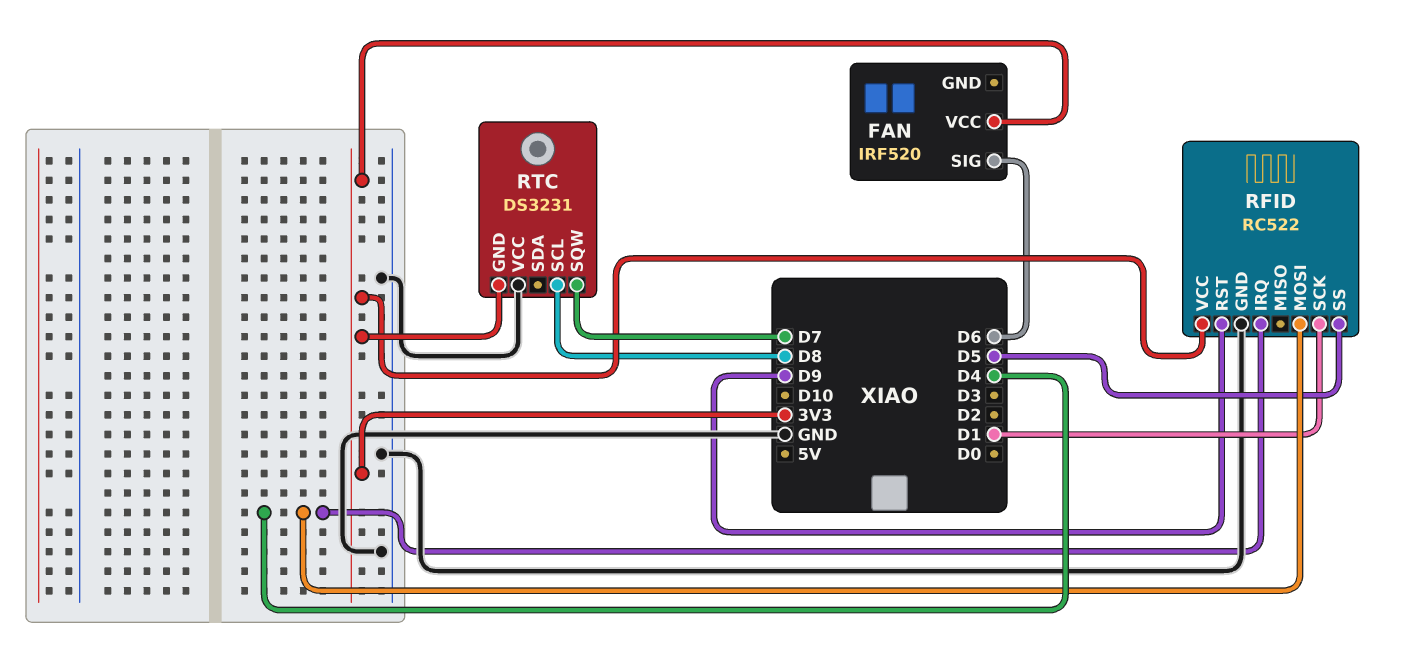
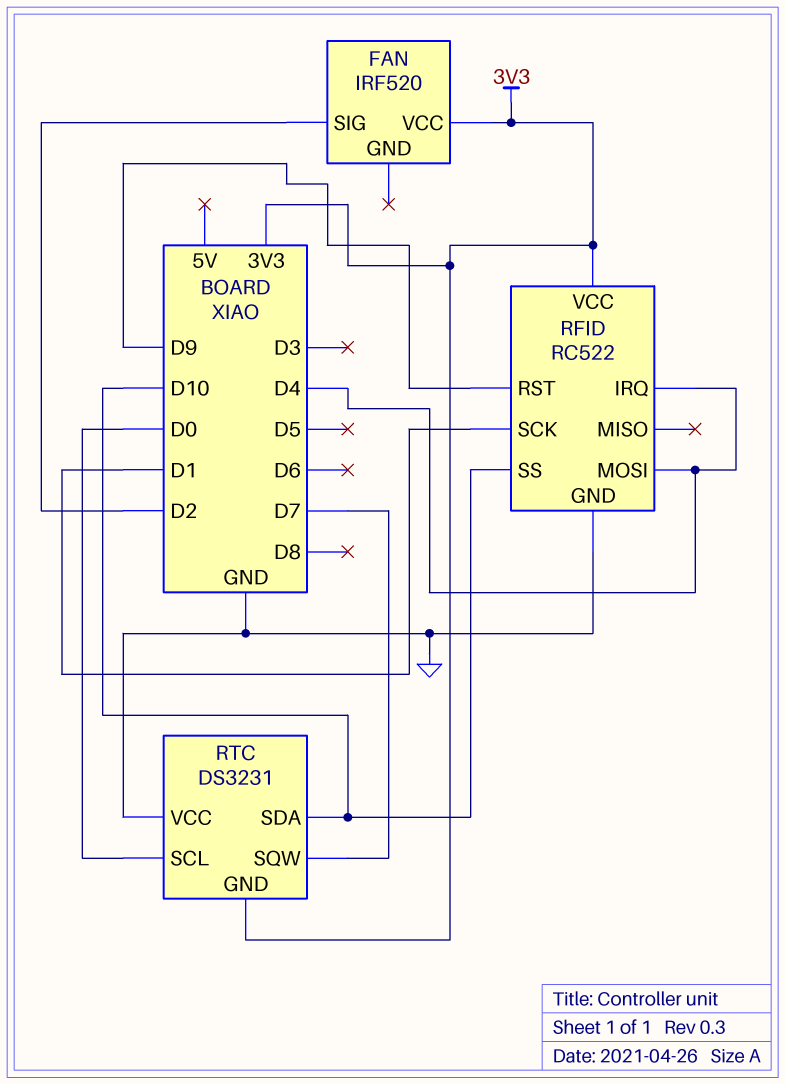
FAN pin SIG: D6 -> D2
RFID pin SS: D5 -> D10
RTC pin SCL: D8 -> D0
RTC pin SDA: none -> D10

